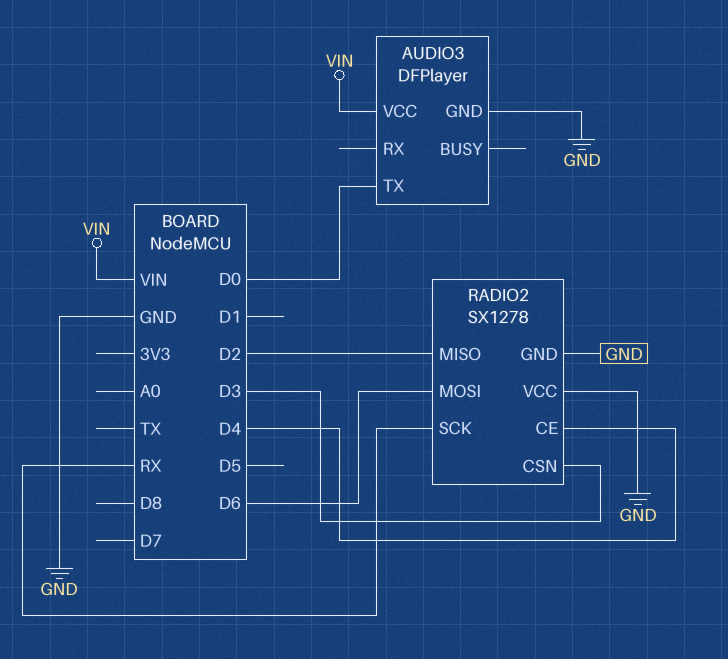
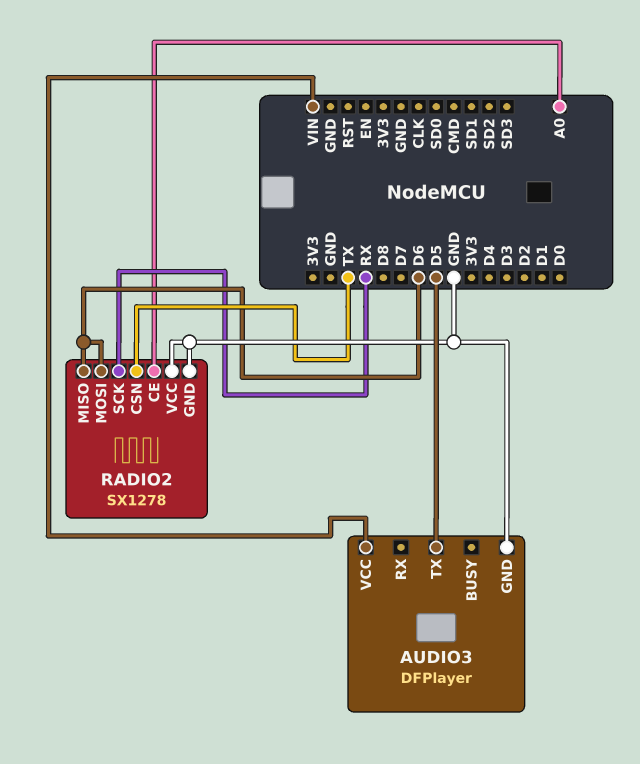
AUDIO3 pin TX: D0 -> D5
RADIO2 pin CE: D4 -> A0
RADIO2 pin CSN: D3 -> TX
RADIO2 pin MISO: D2 -> D6

